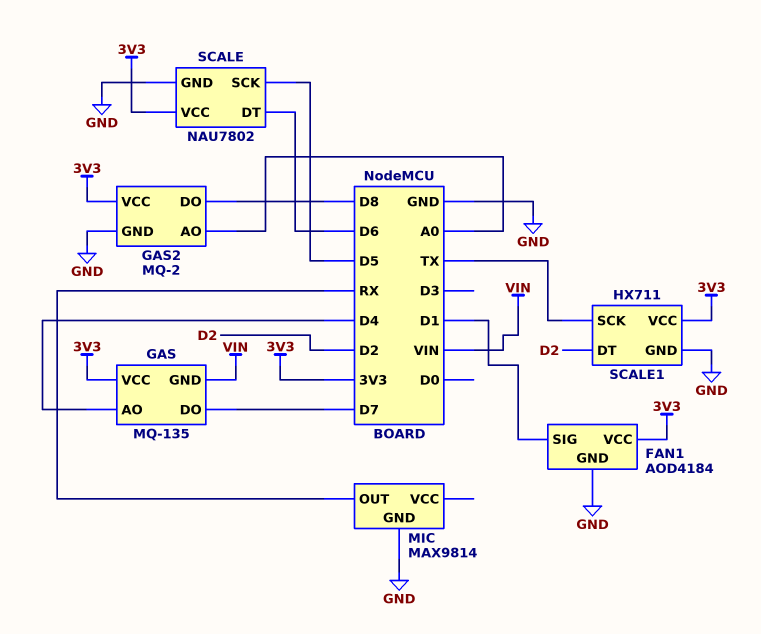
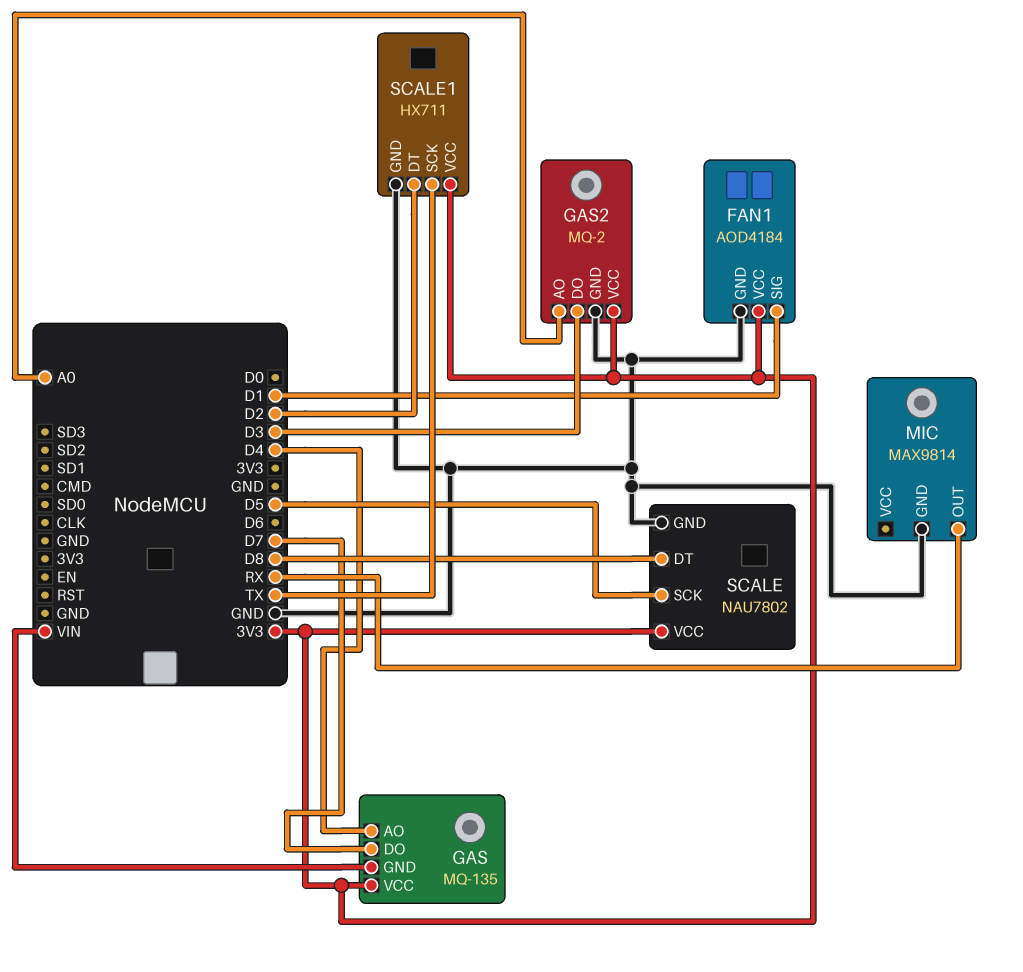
GAS2 pin DO: D8 -> D3
SCALE pin DT: D6 -> D8

